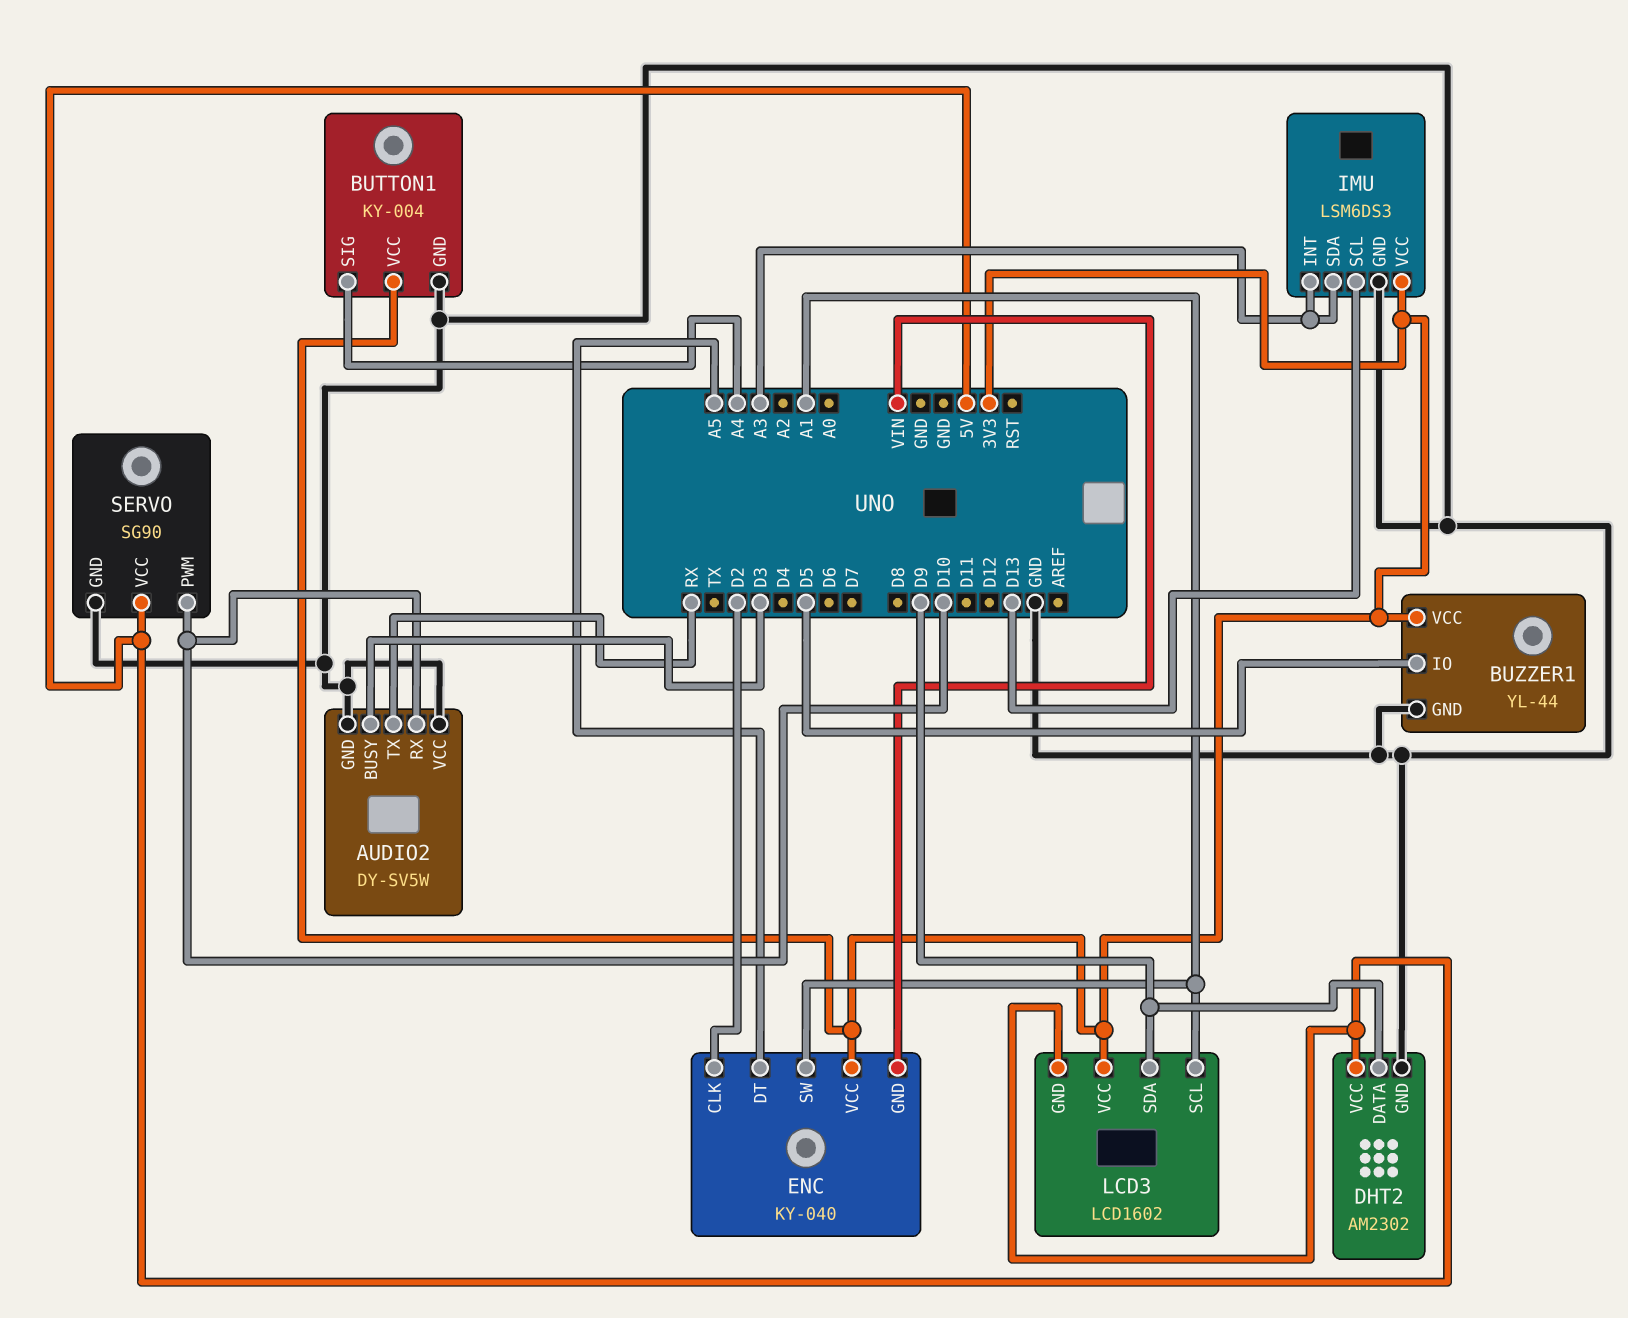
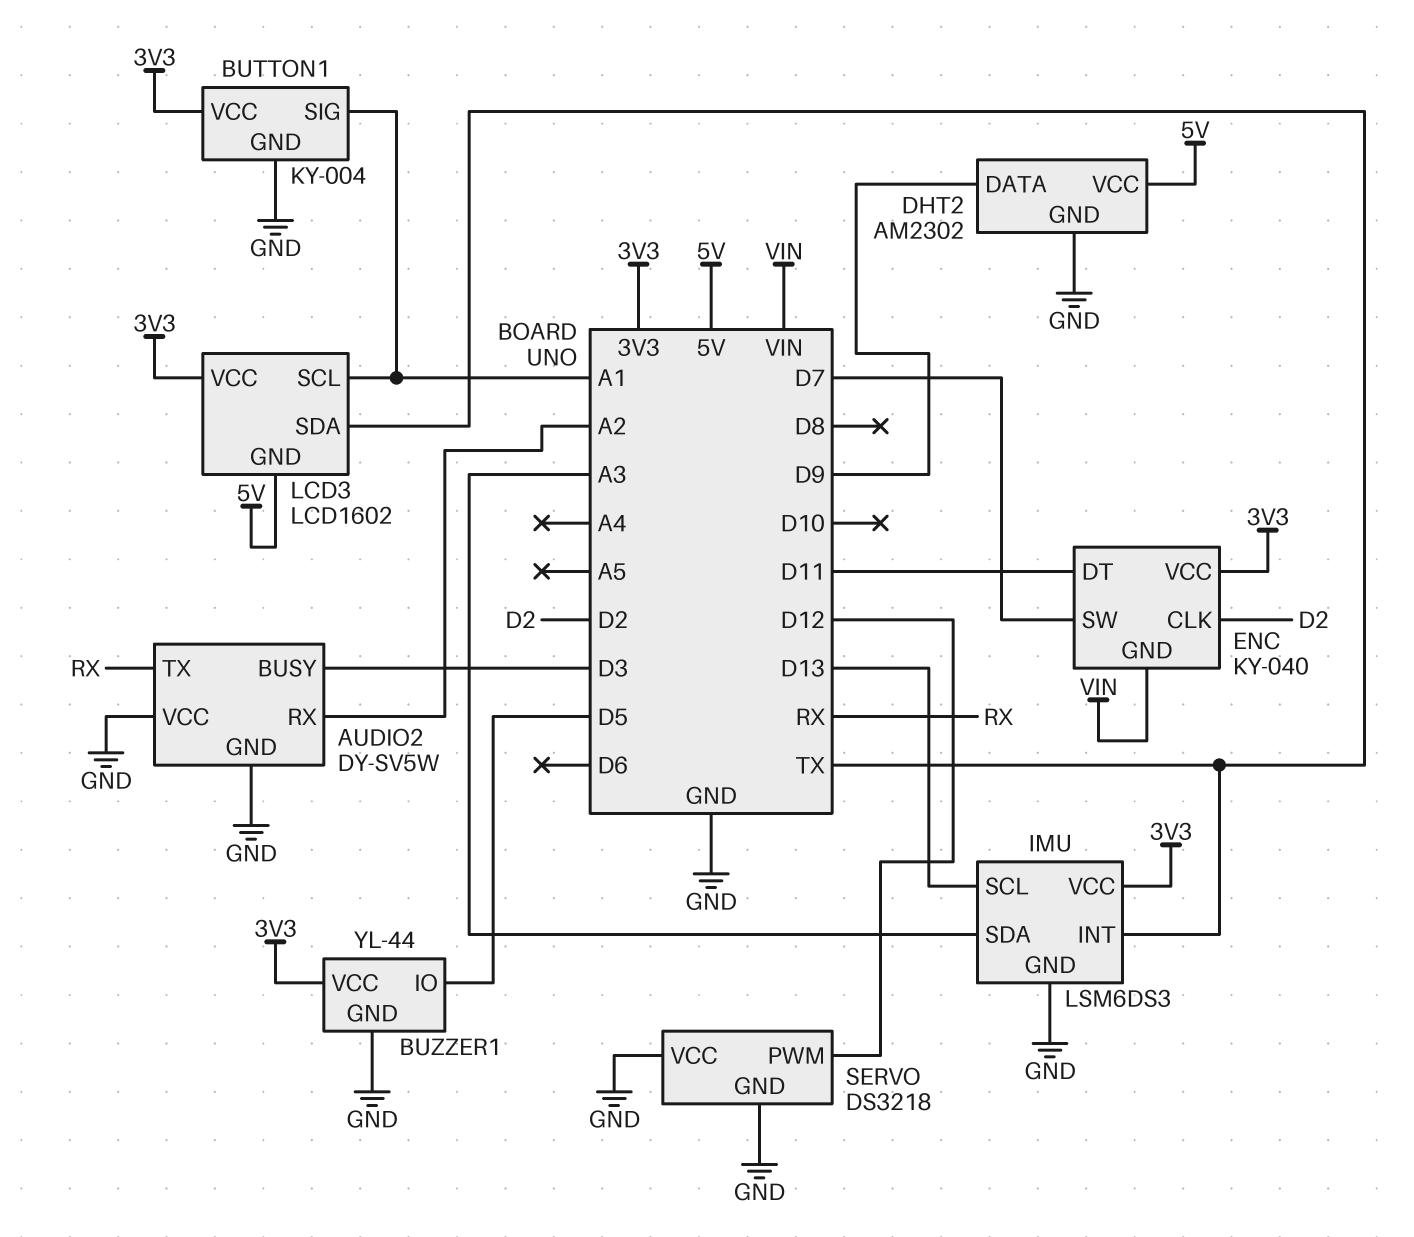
AUDIO2 pin RX: D10 -> A2
BUTTON1 pin SIG: A4 -> A1
ENC pin DT: A5 -> D11
ENC pin SW: A1 -> D7
IMU pin INT: A3 -> TX
LCD3 pin SDA: D9 -> TX
SERVO: SG90 -> DS3218
SERVO pin PWM: D10 -> D12
SERVO pin VCC: 5V -> GND

